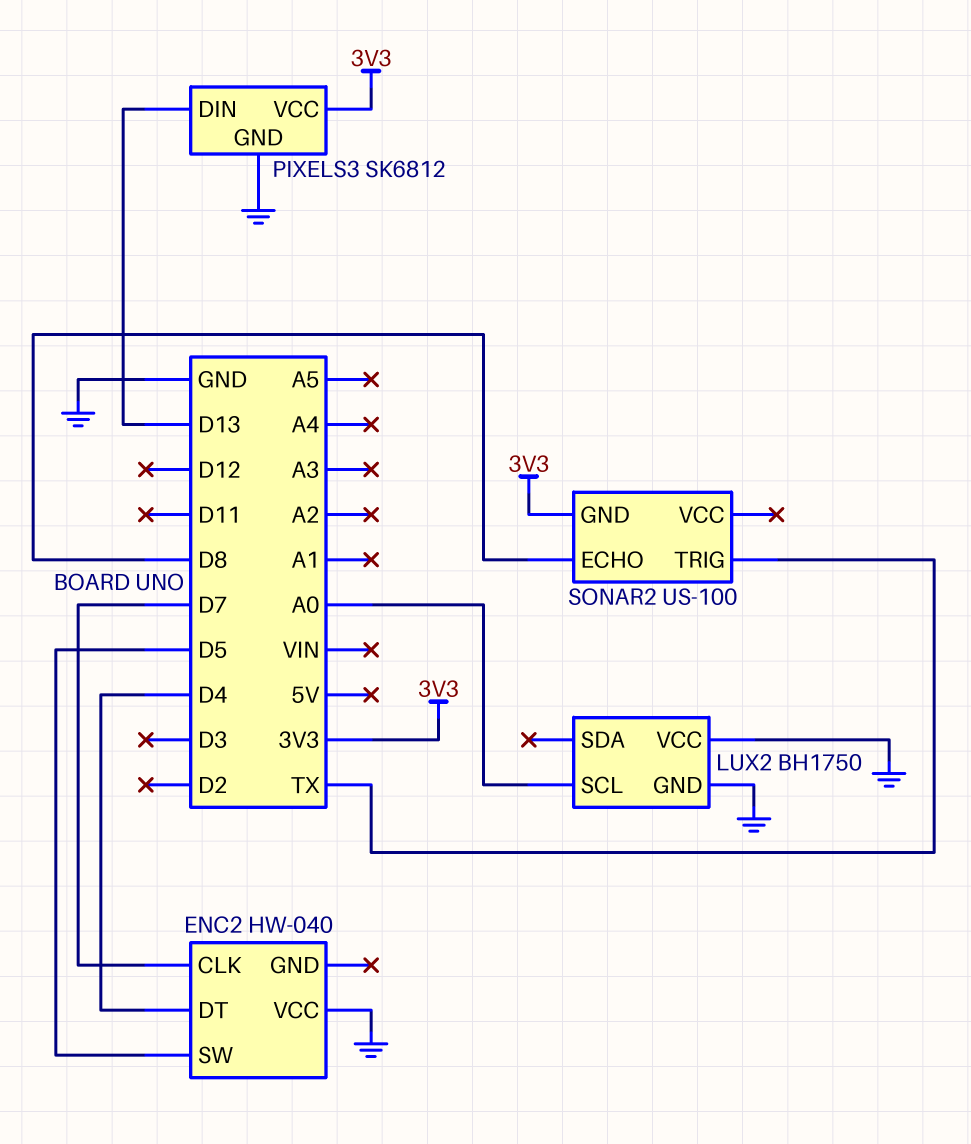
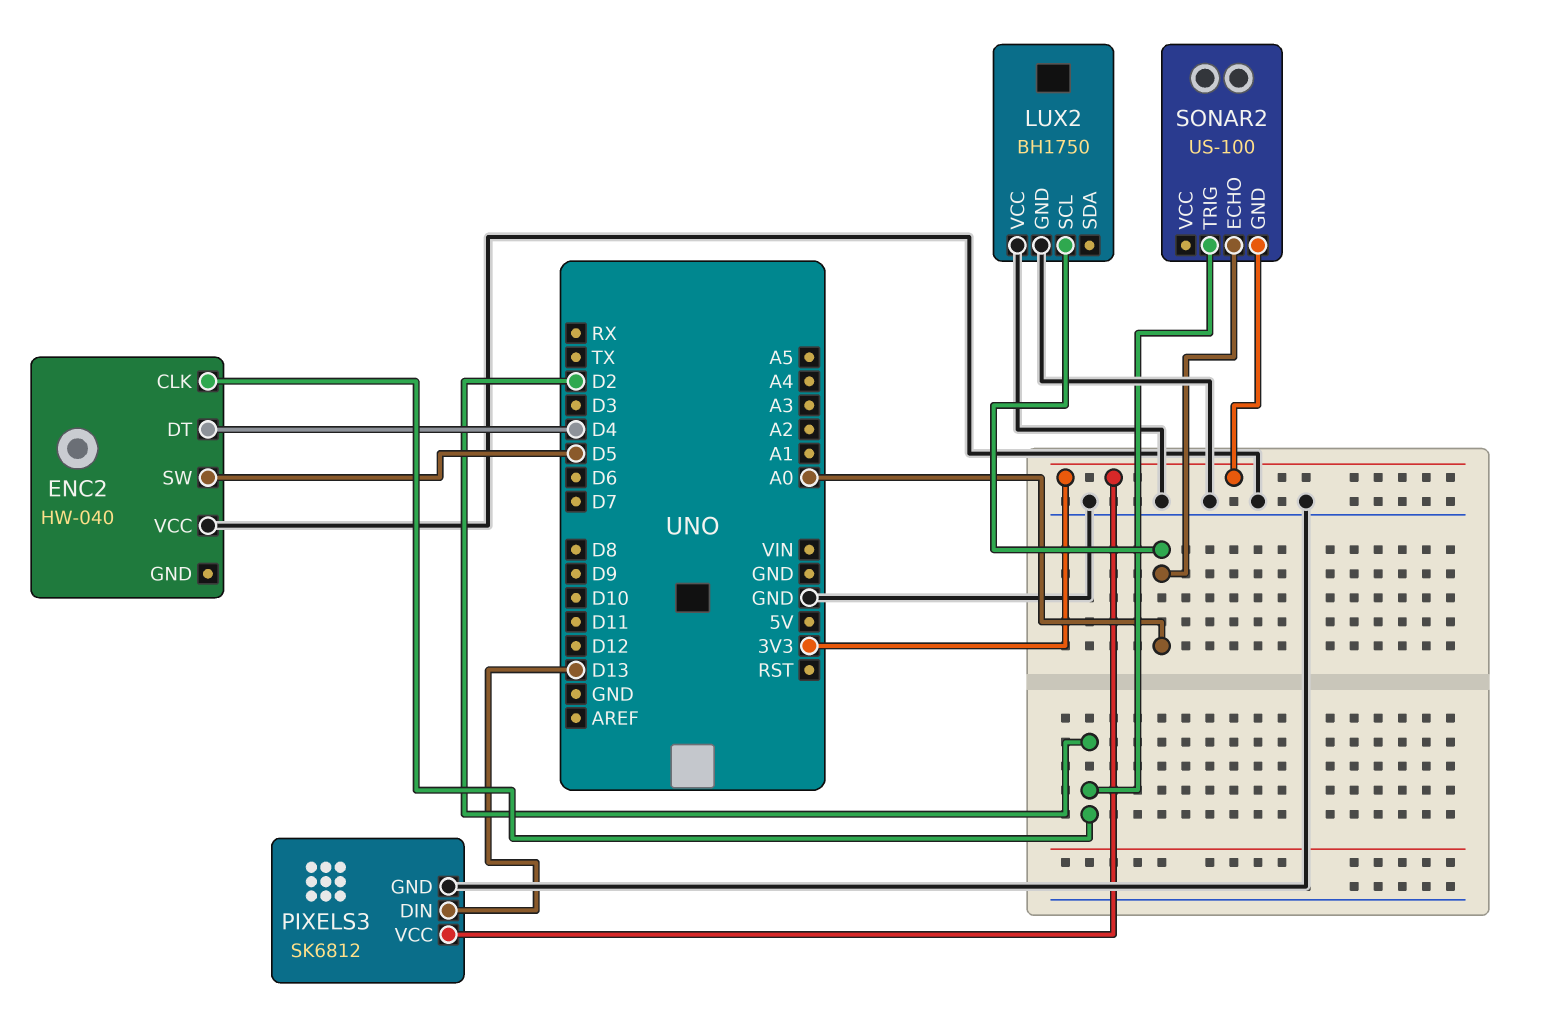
ENC2 pin CLK: D7 -> D2
SONAR2 pin ECHO: D8 -> A0
SONAR2 pin TRIG: TX -> D2

